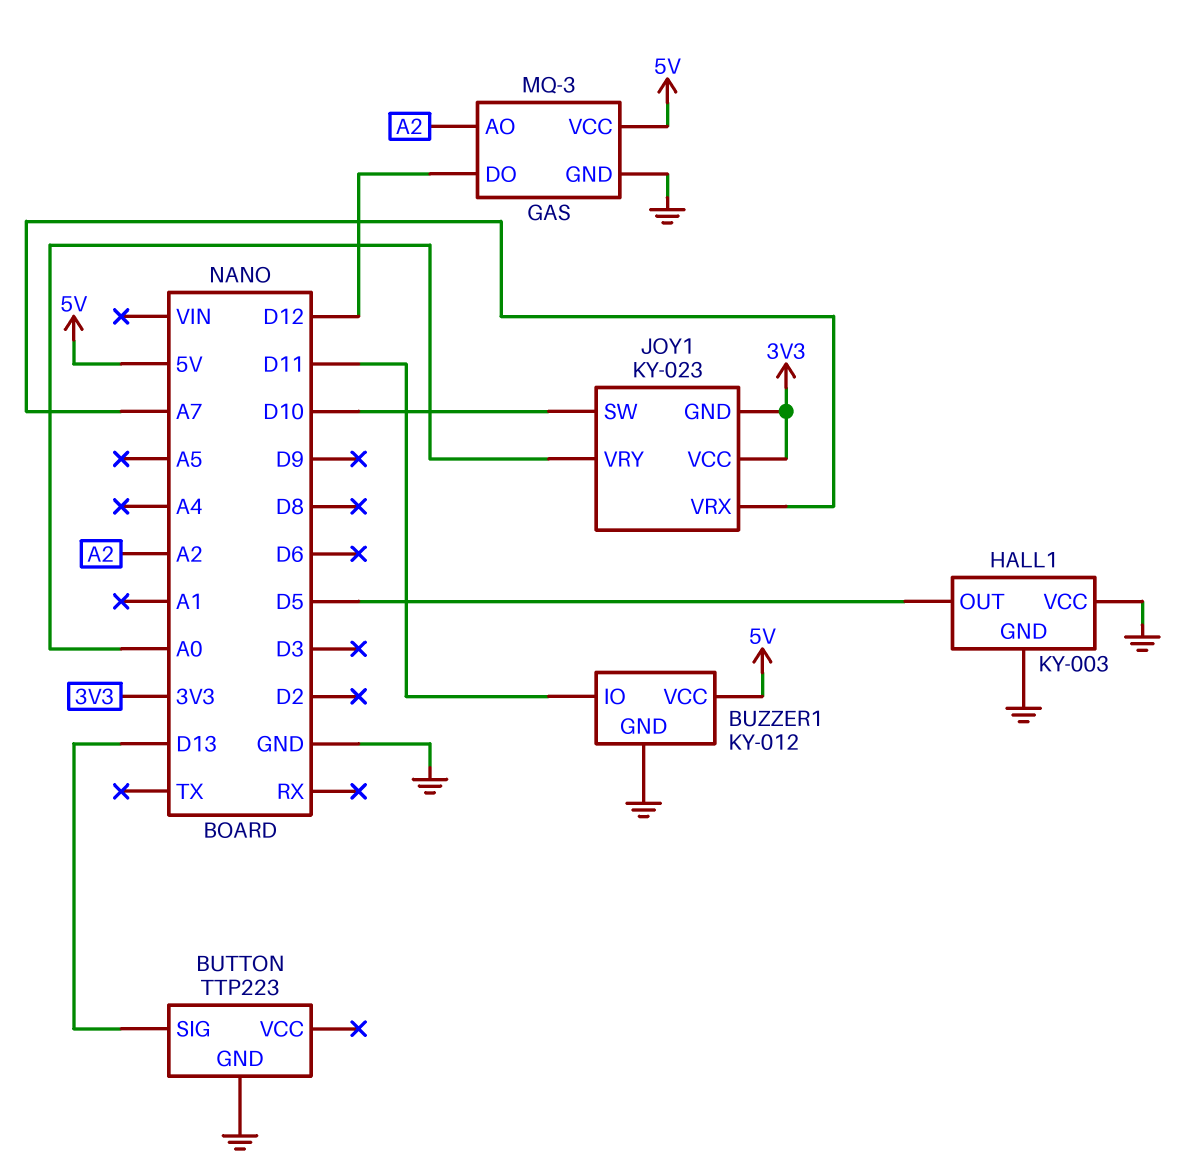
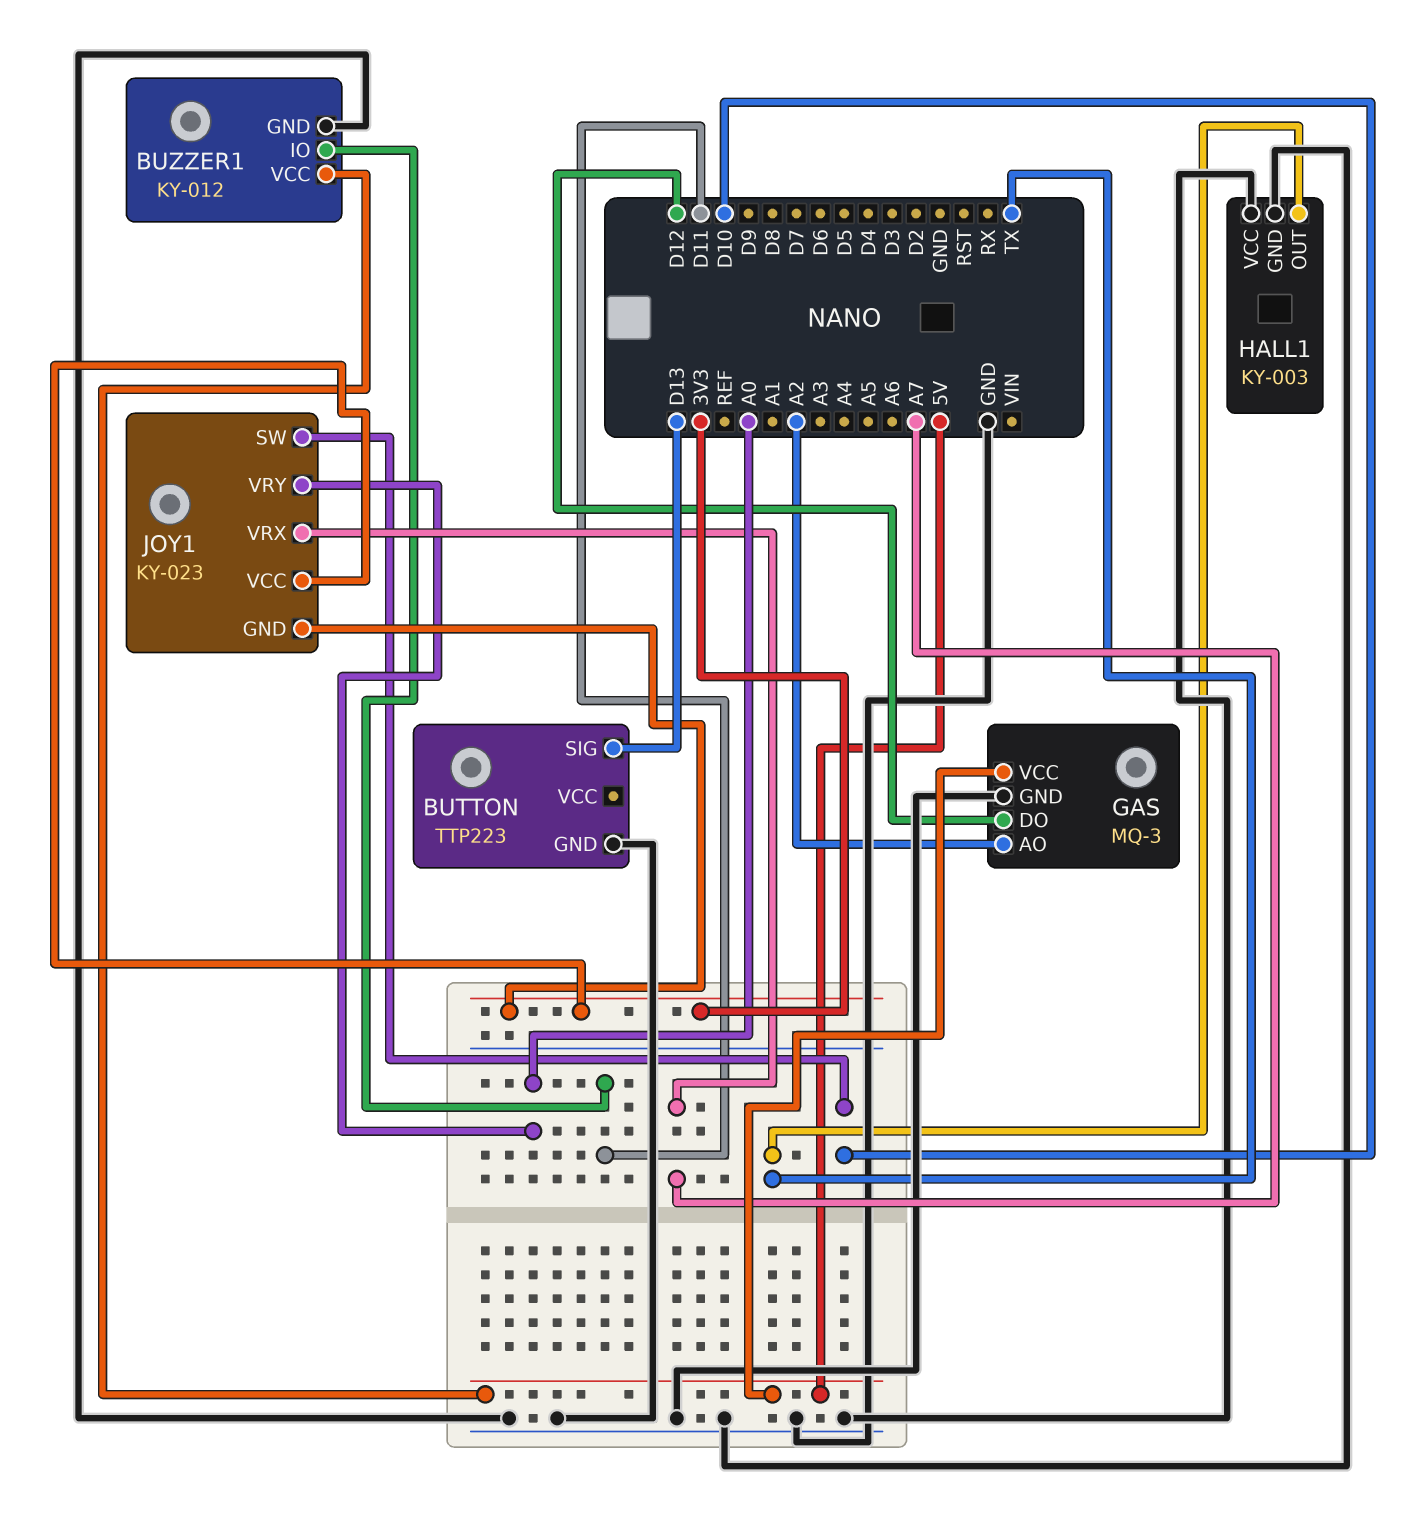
HALL1 pin OUT: D5 -> TX

